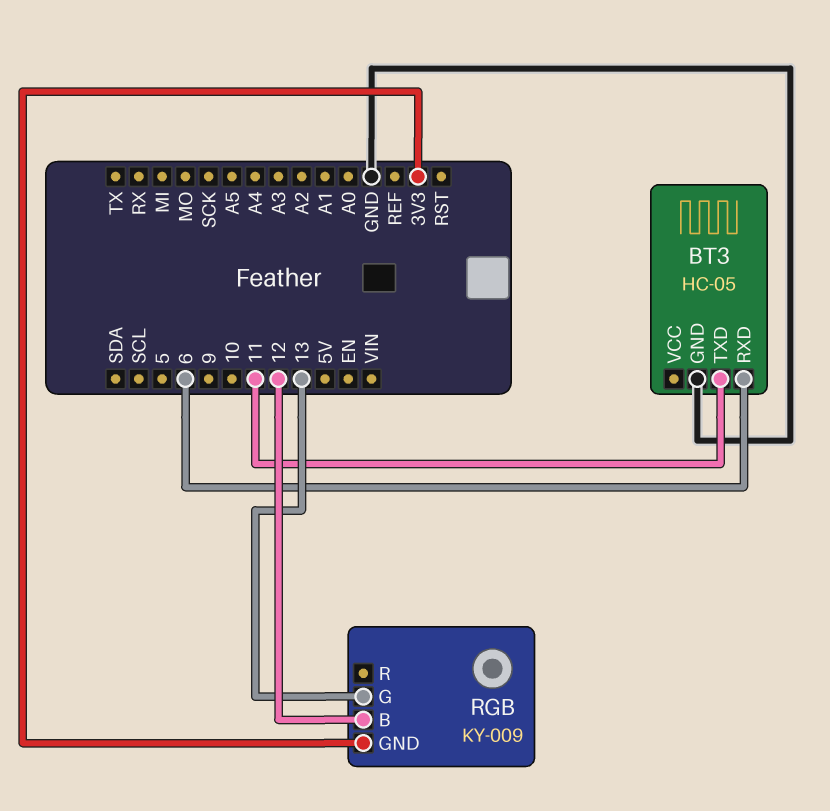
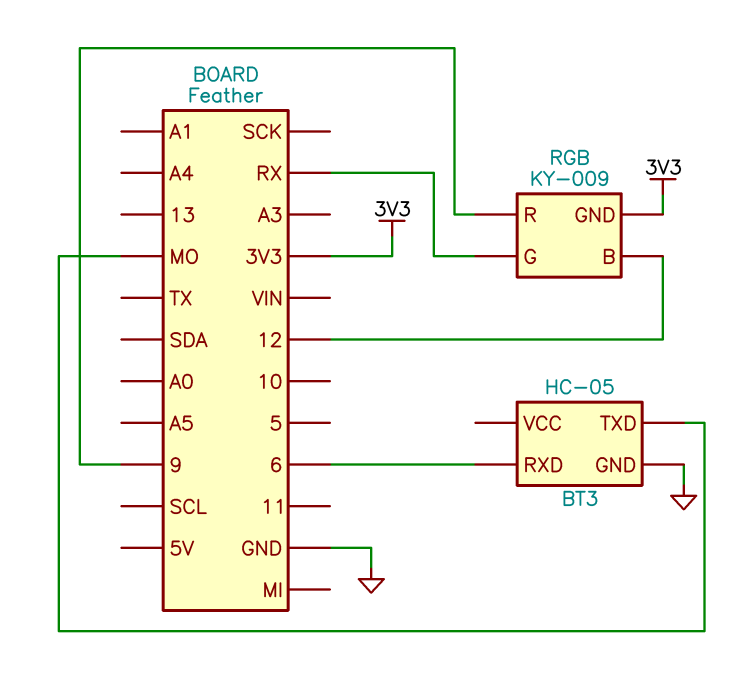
BT3 pin TXD: 11 -> MO
RGB pin G: 13 -> RX
RGB pin R: none -> 9

